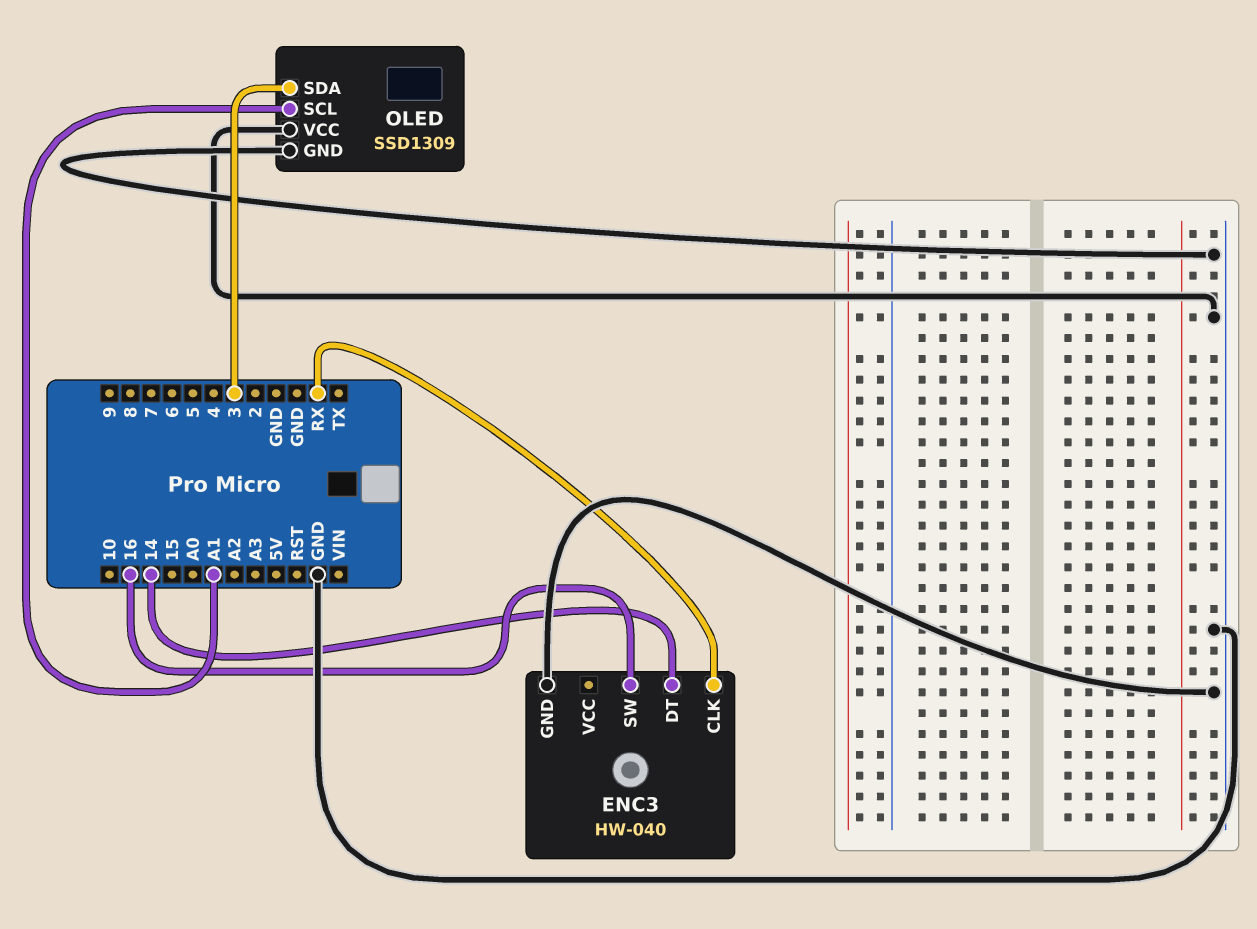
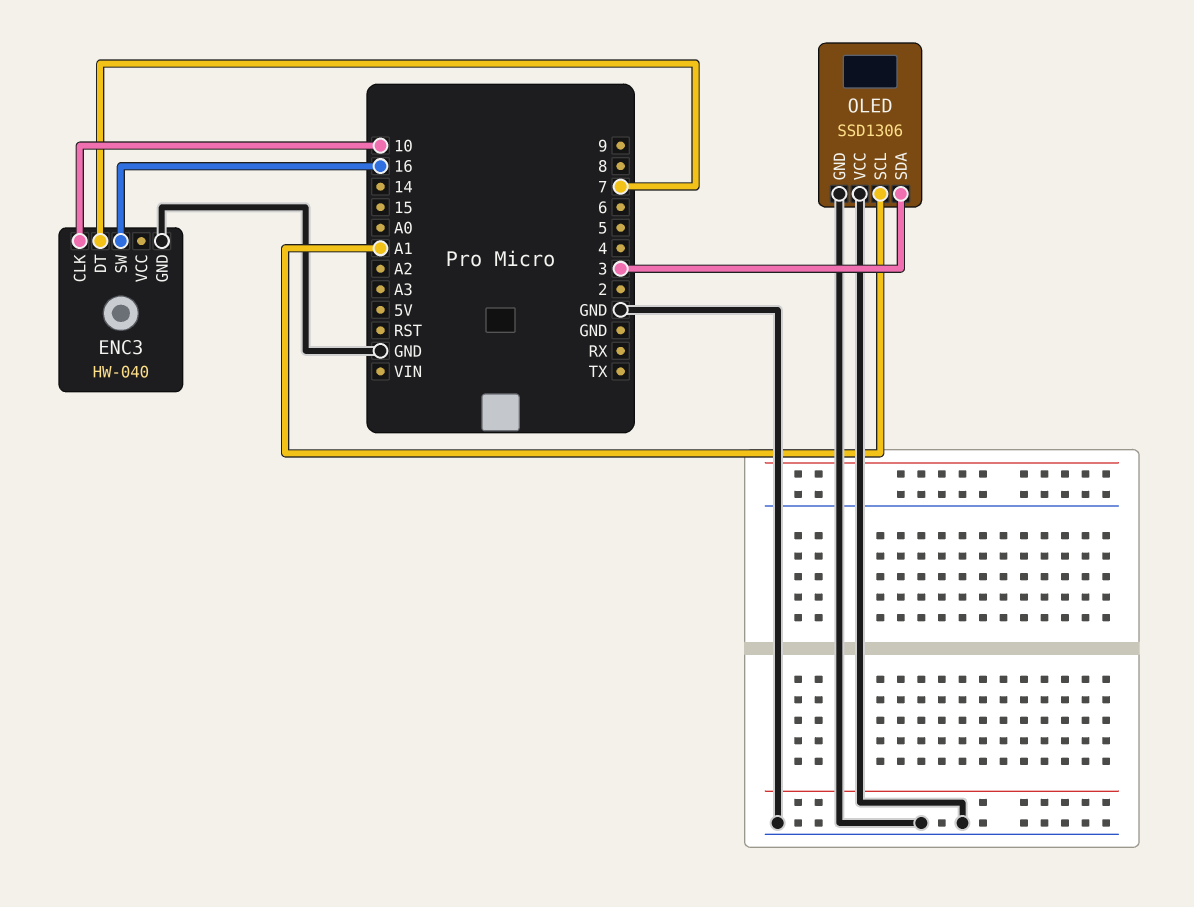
ENC3 pin CLK: RX -> 10
ENC3 pin DT: 14 -> 7
OLED: SSD1309 -> SSD1306

